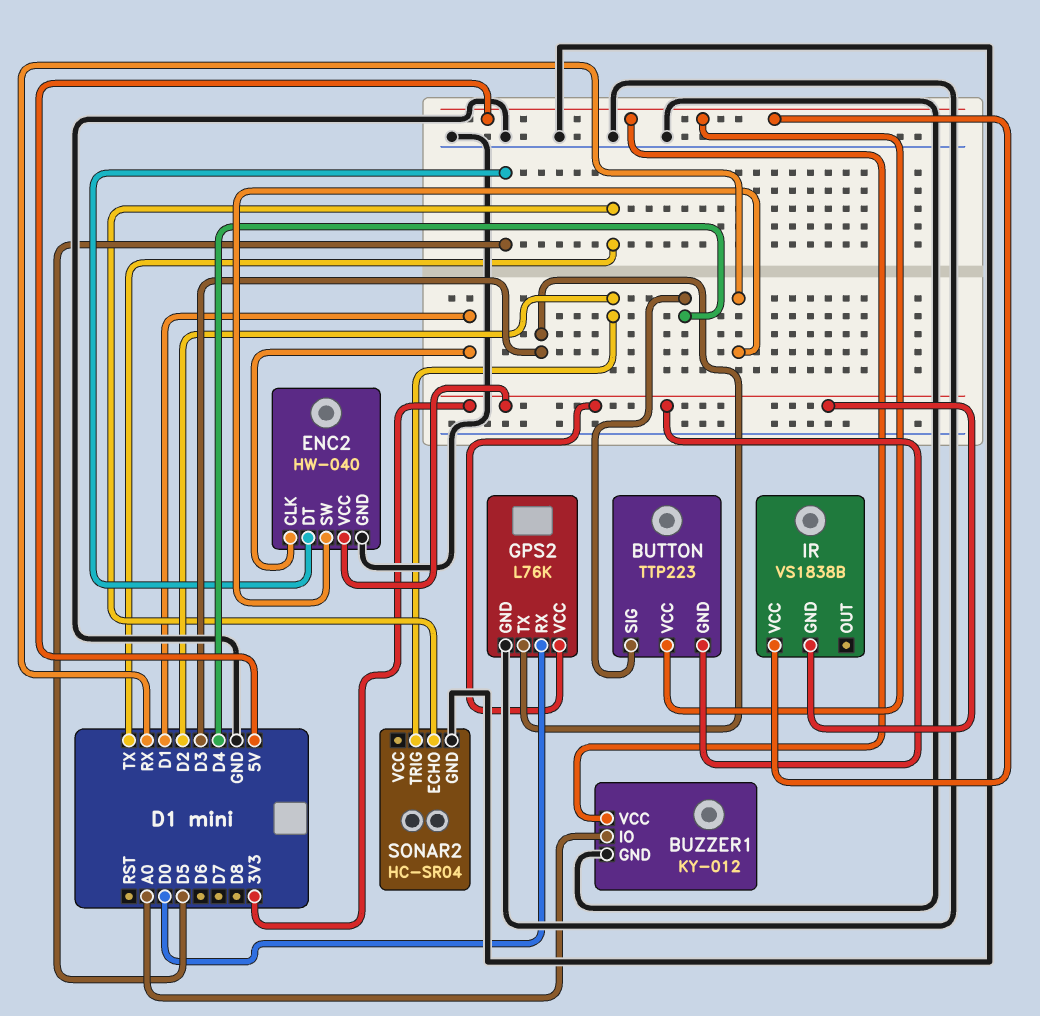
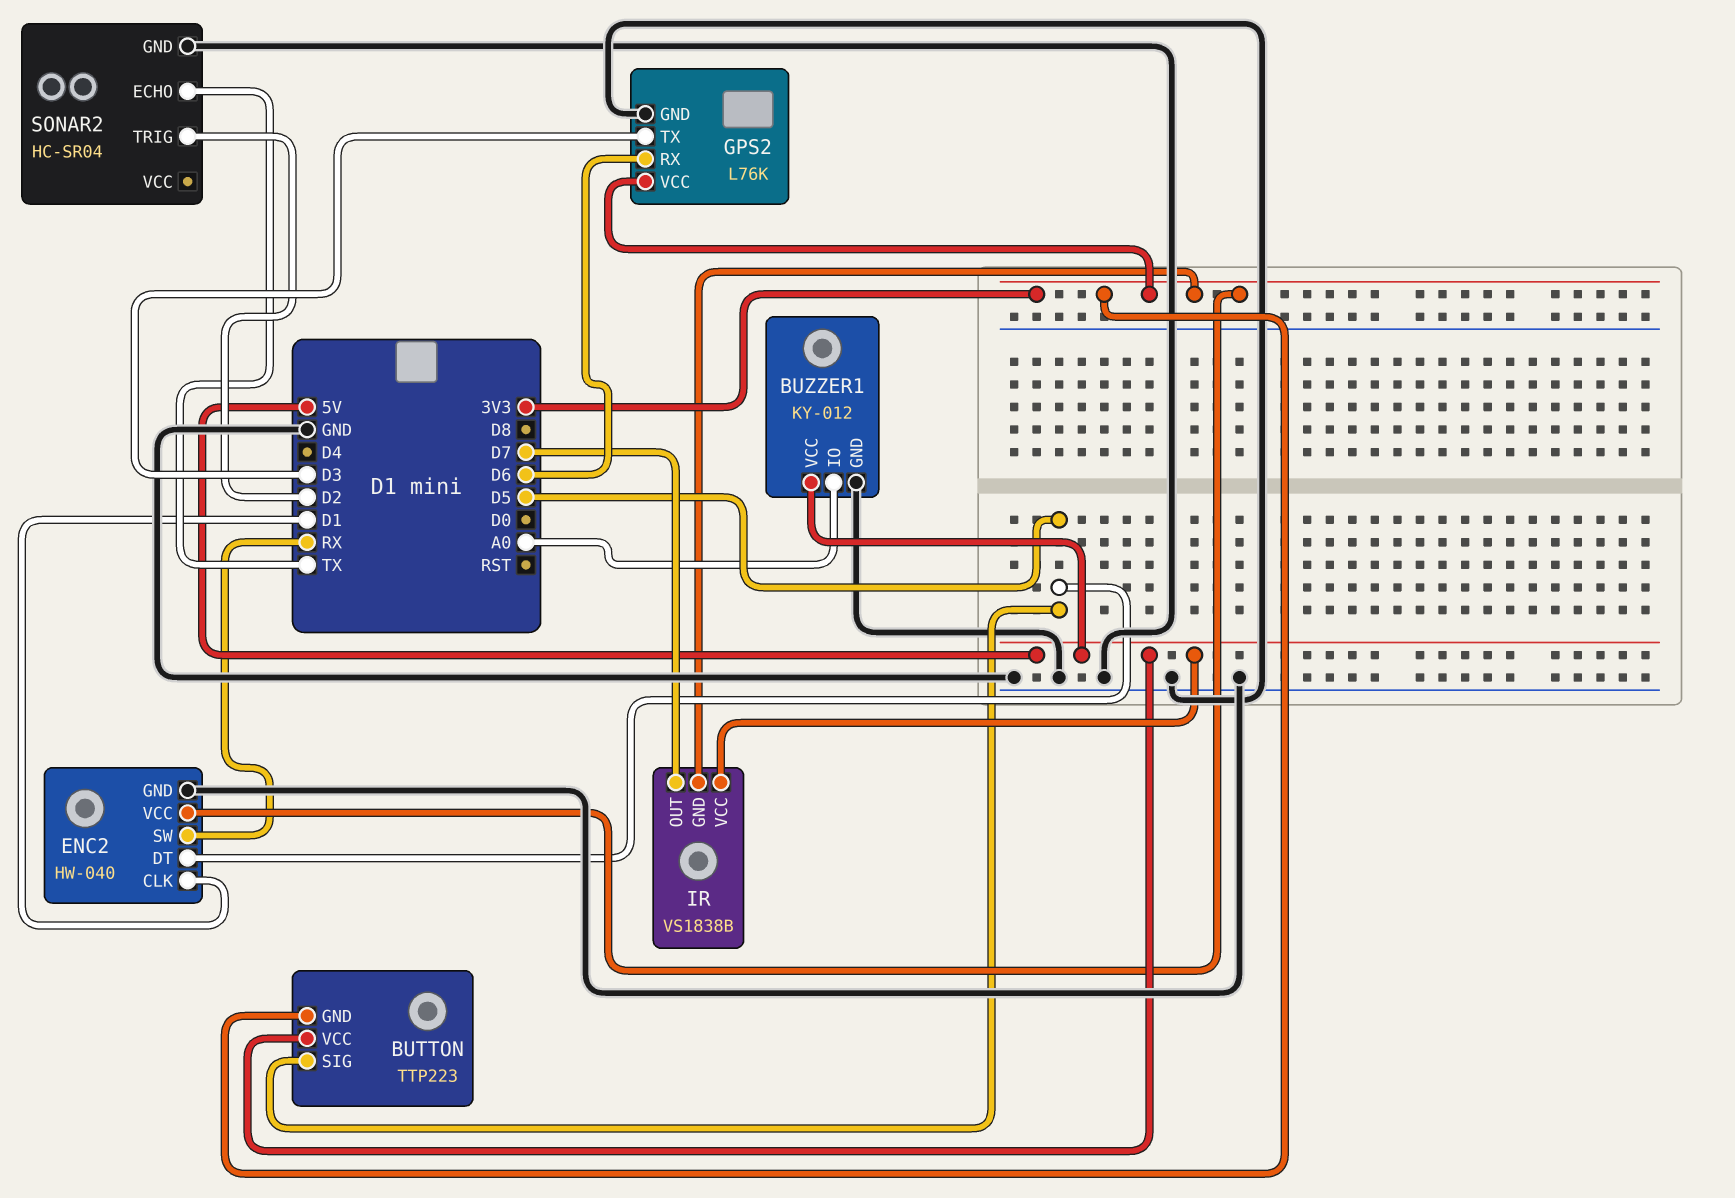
BUTTON pin SIG: D4 -> D5
GPS2 pin RX: D0 -> D6
IR pin OUT: none -> D7

